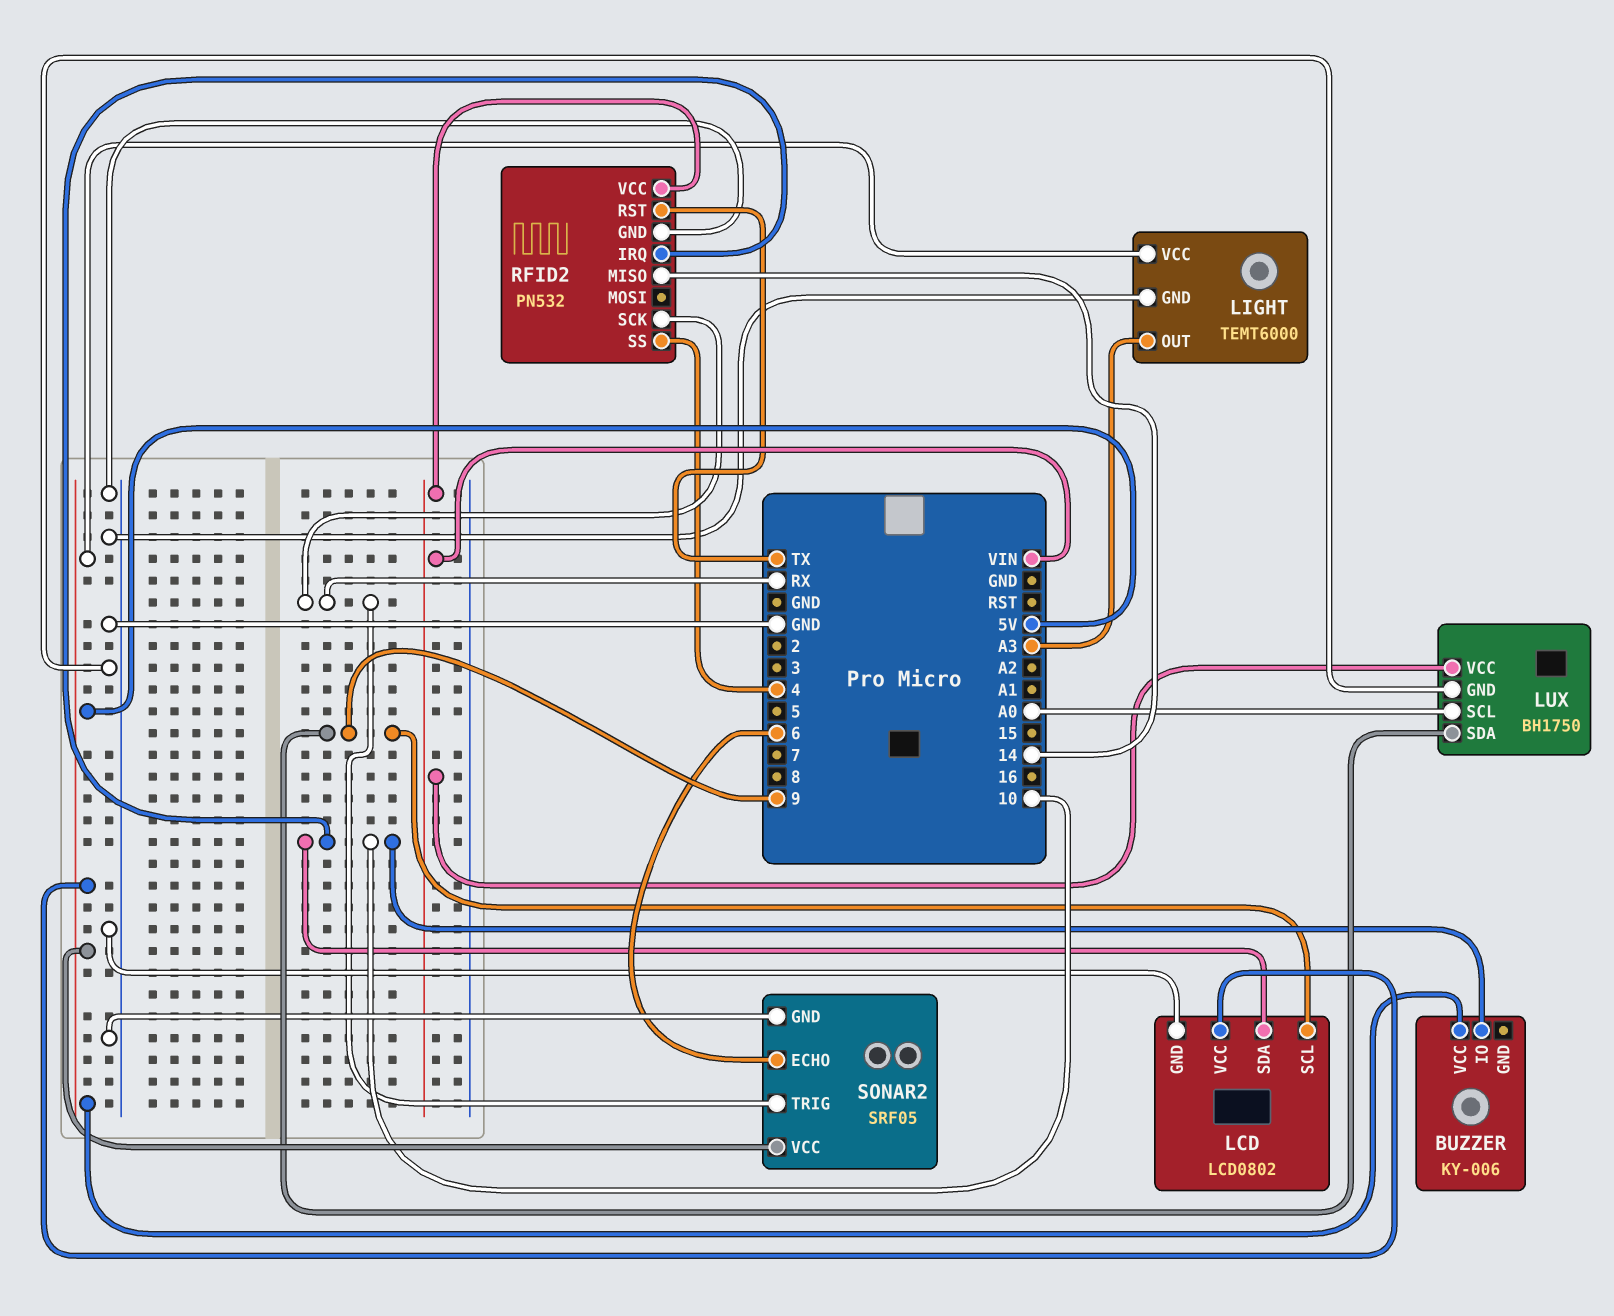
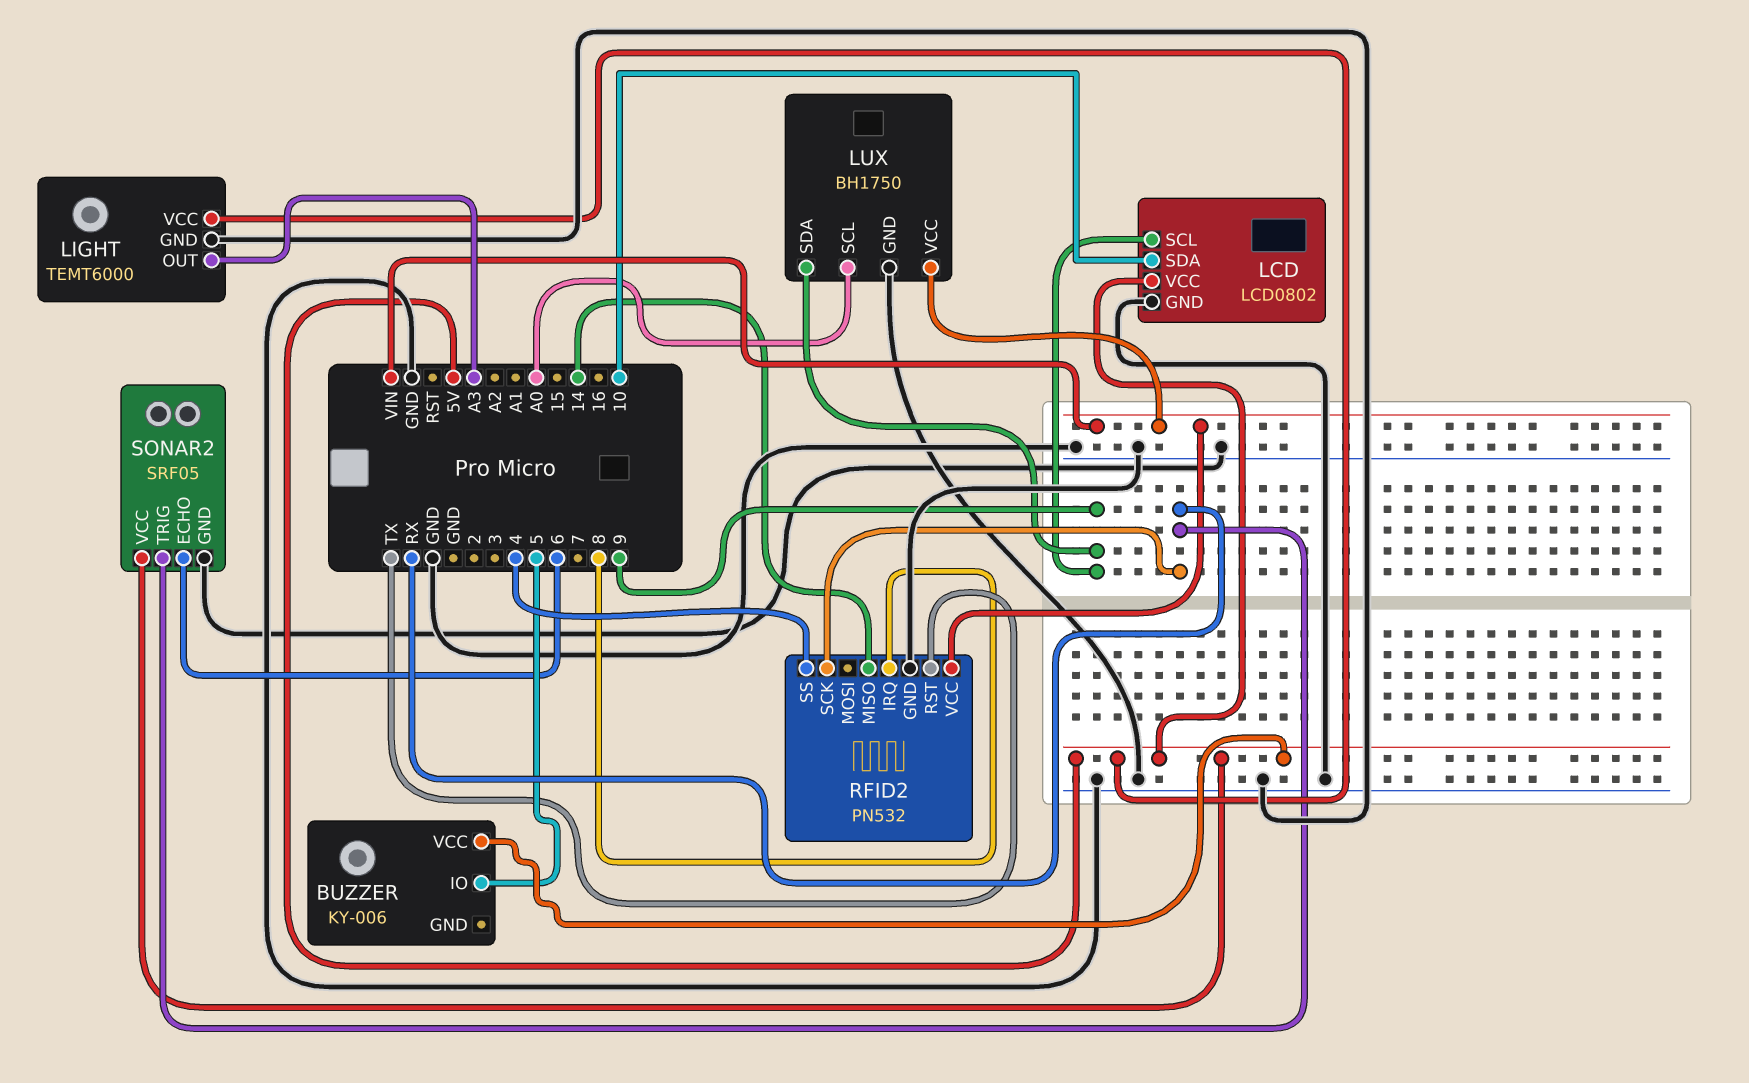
BUZZER pin IO: 10 -> 5
RFID2 pin IRQ: 10 -> 8

